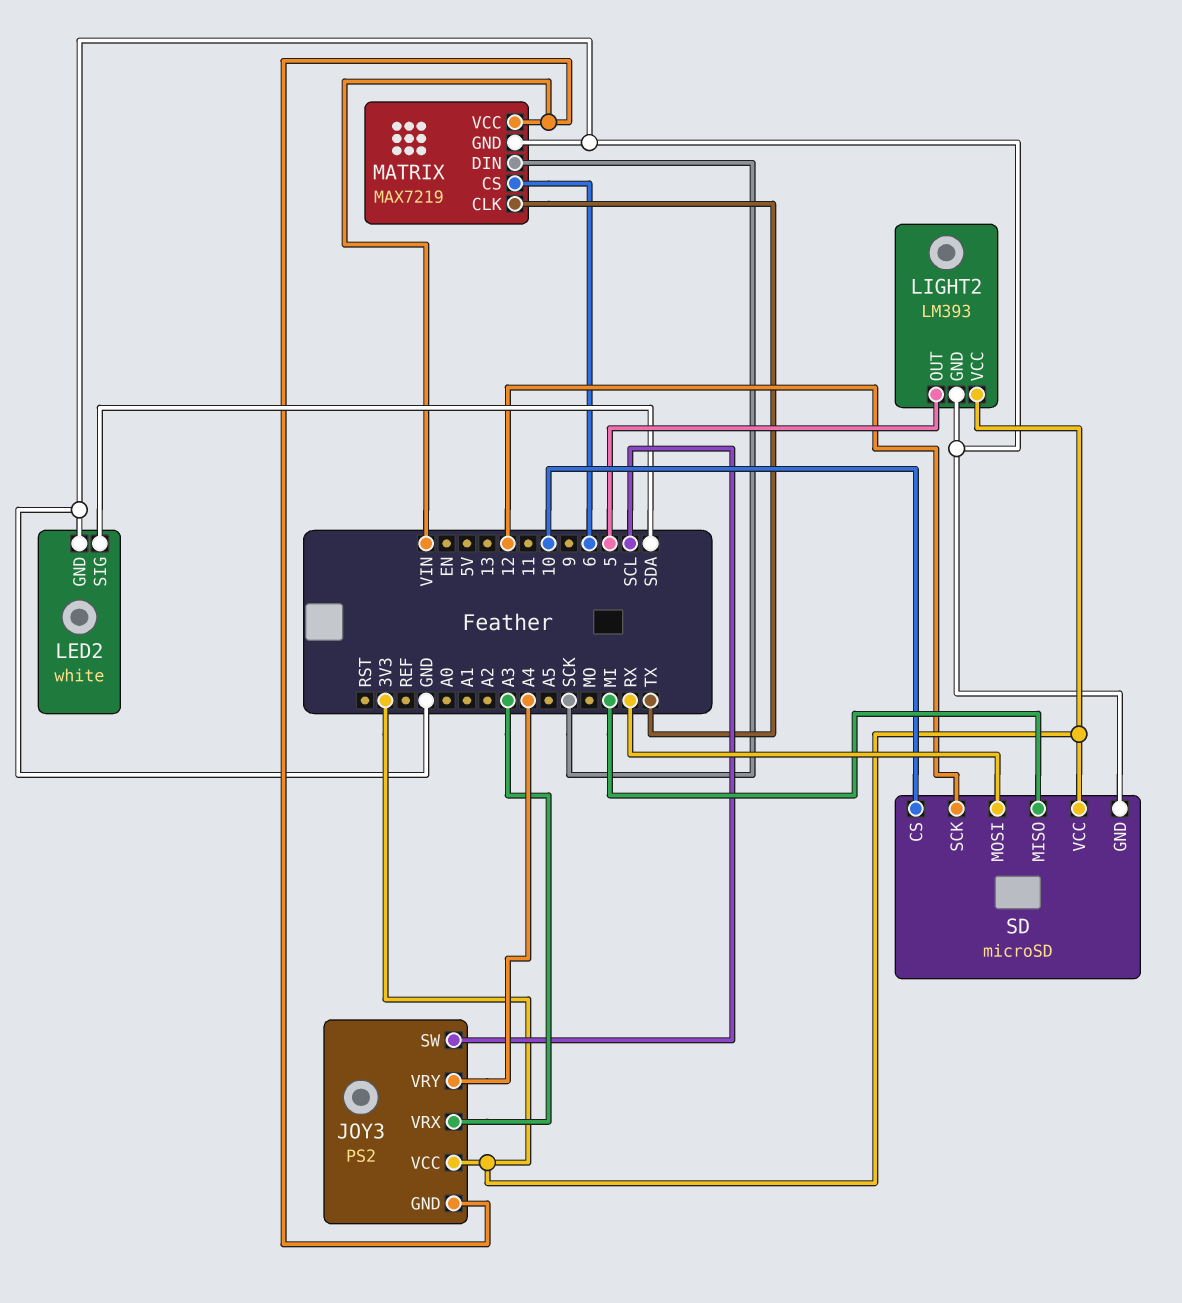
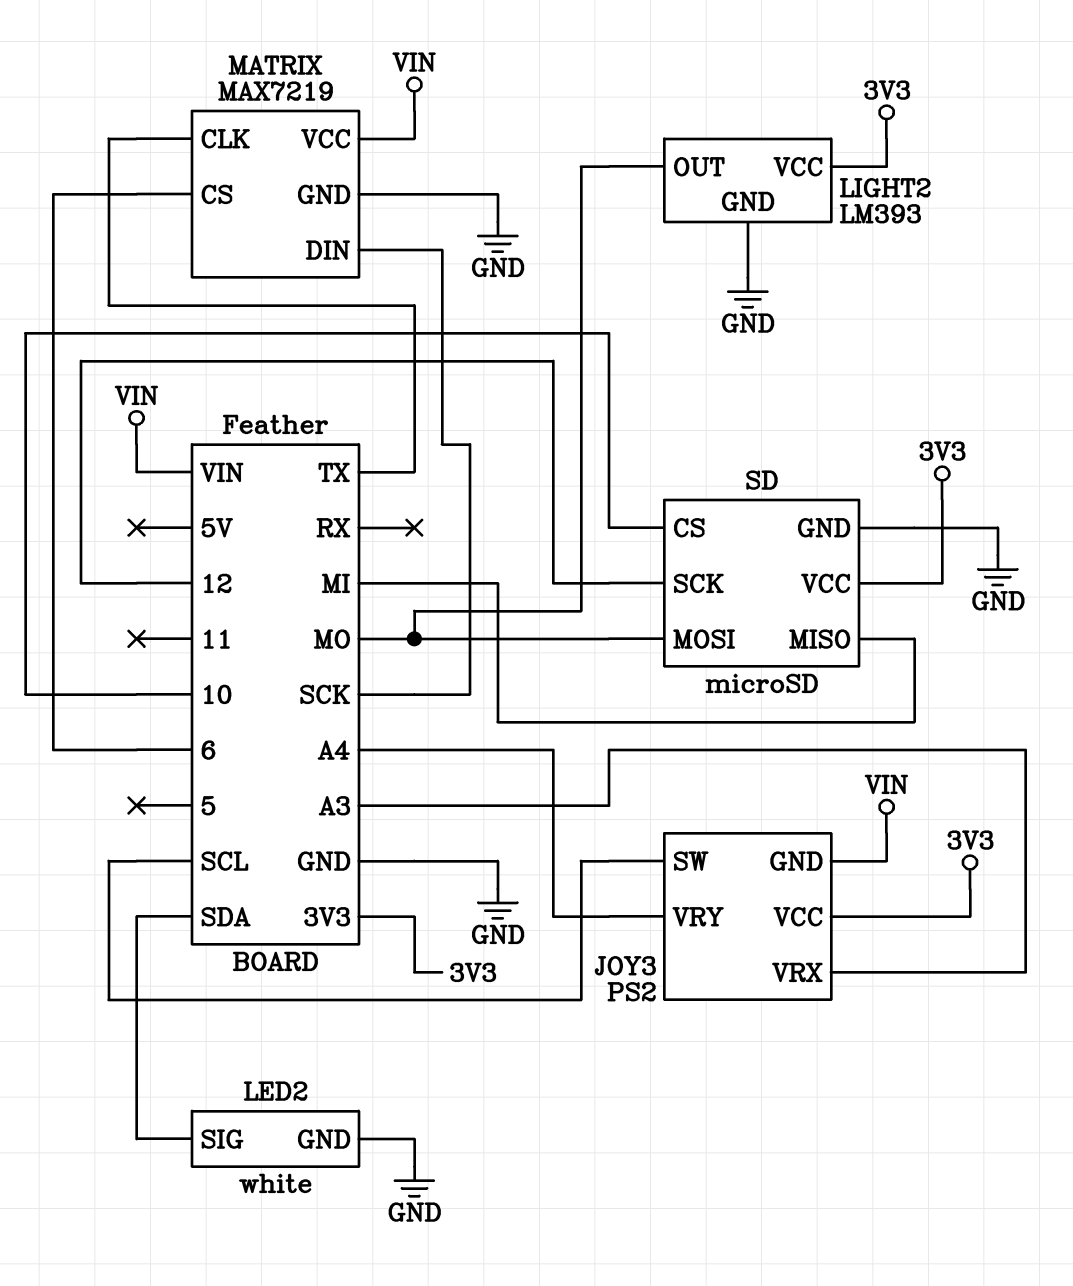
LIGHT2 pin OUT: 5 -> MO
SD pin MOSI: RX -> MO

